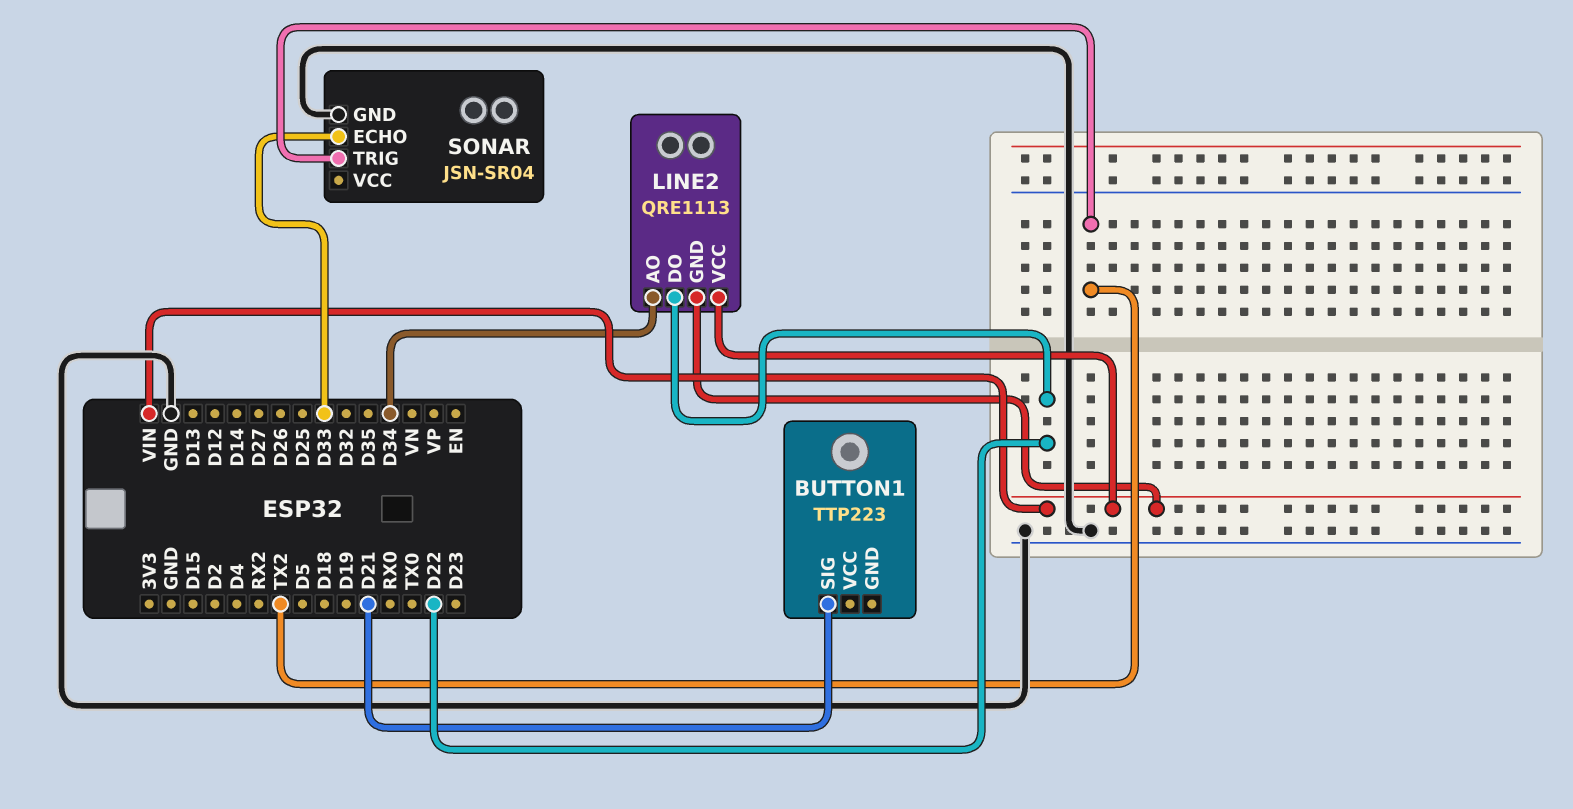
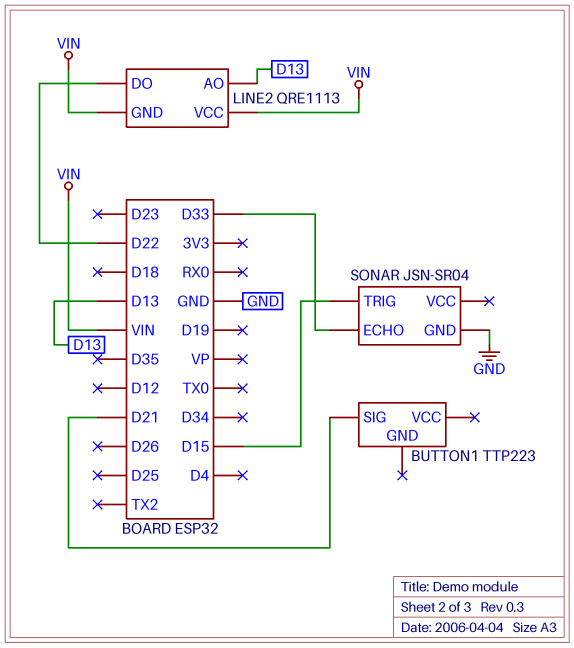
LINE2 pin AO: D34 -> D13
SONAR pin TRIG: TX2 -> D15

